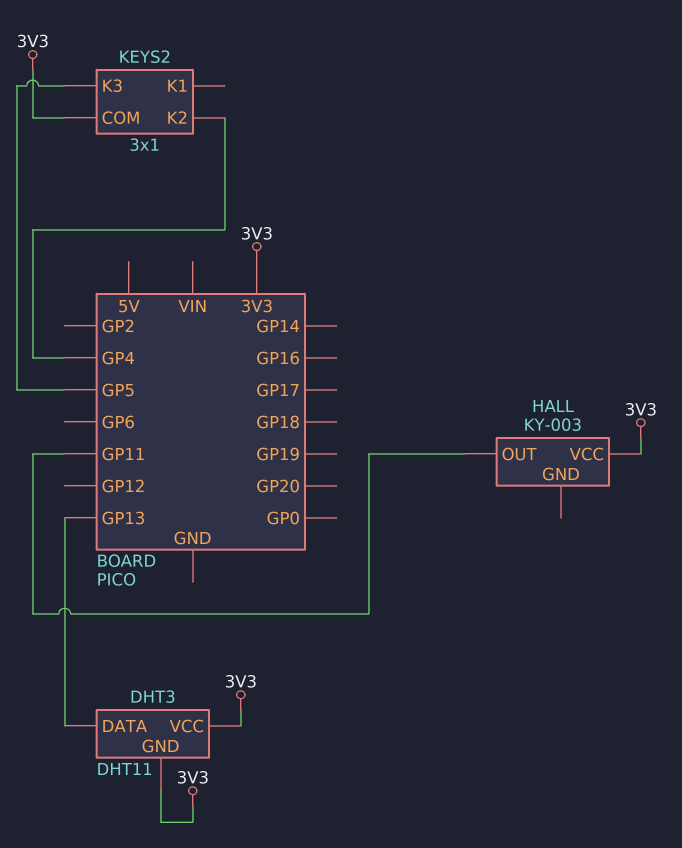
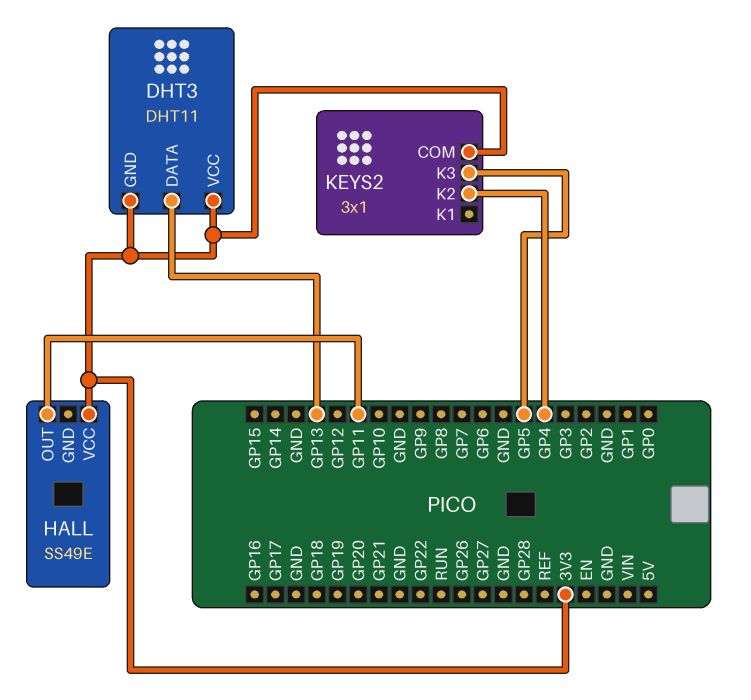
HALL: KY-003 -> SS49E

